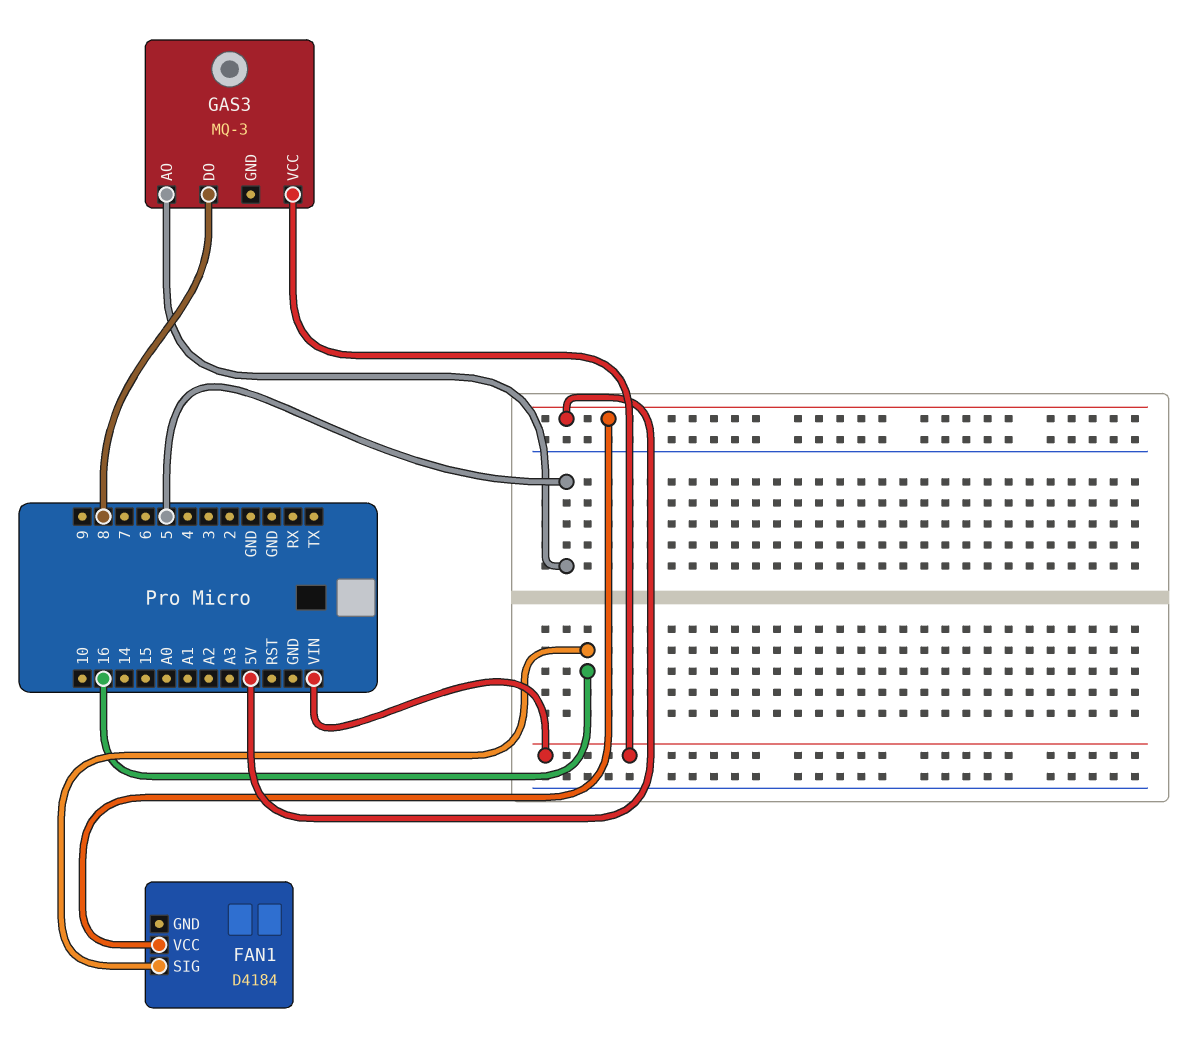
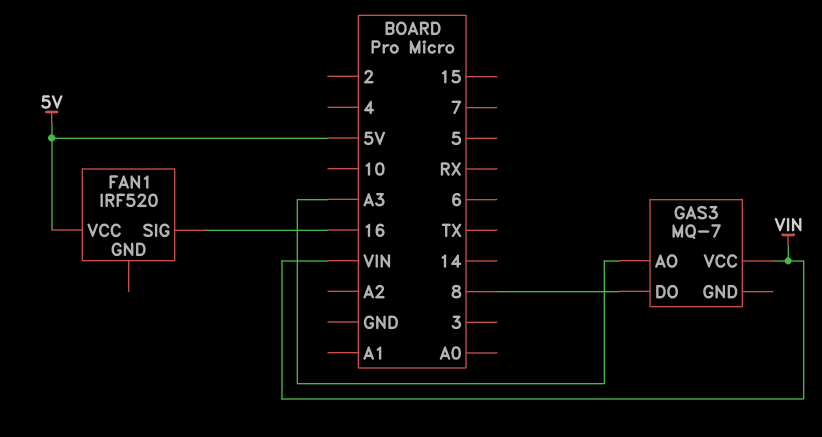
FAN1: D4184 -> IRF520
GAS3: MQ-3 -> MQ-7
GAS3 pin AO: 5 -> A3

